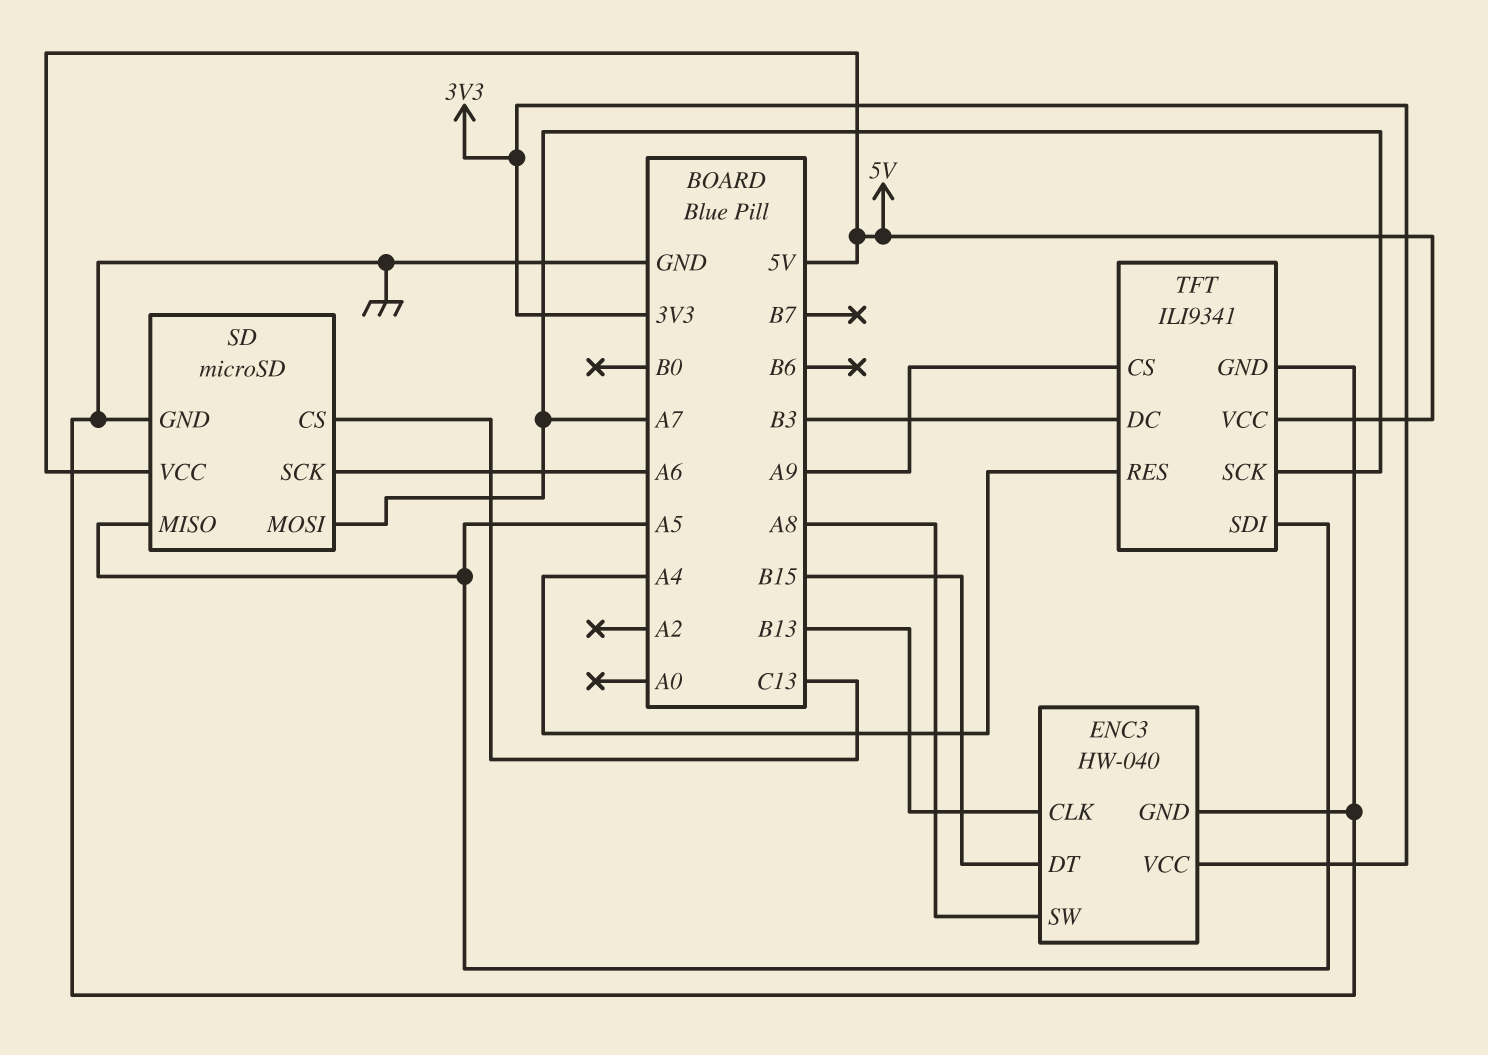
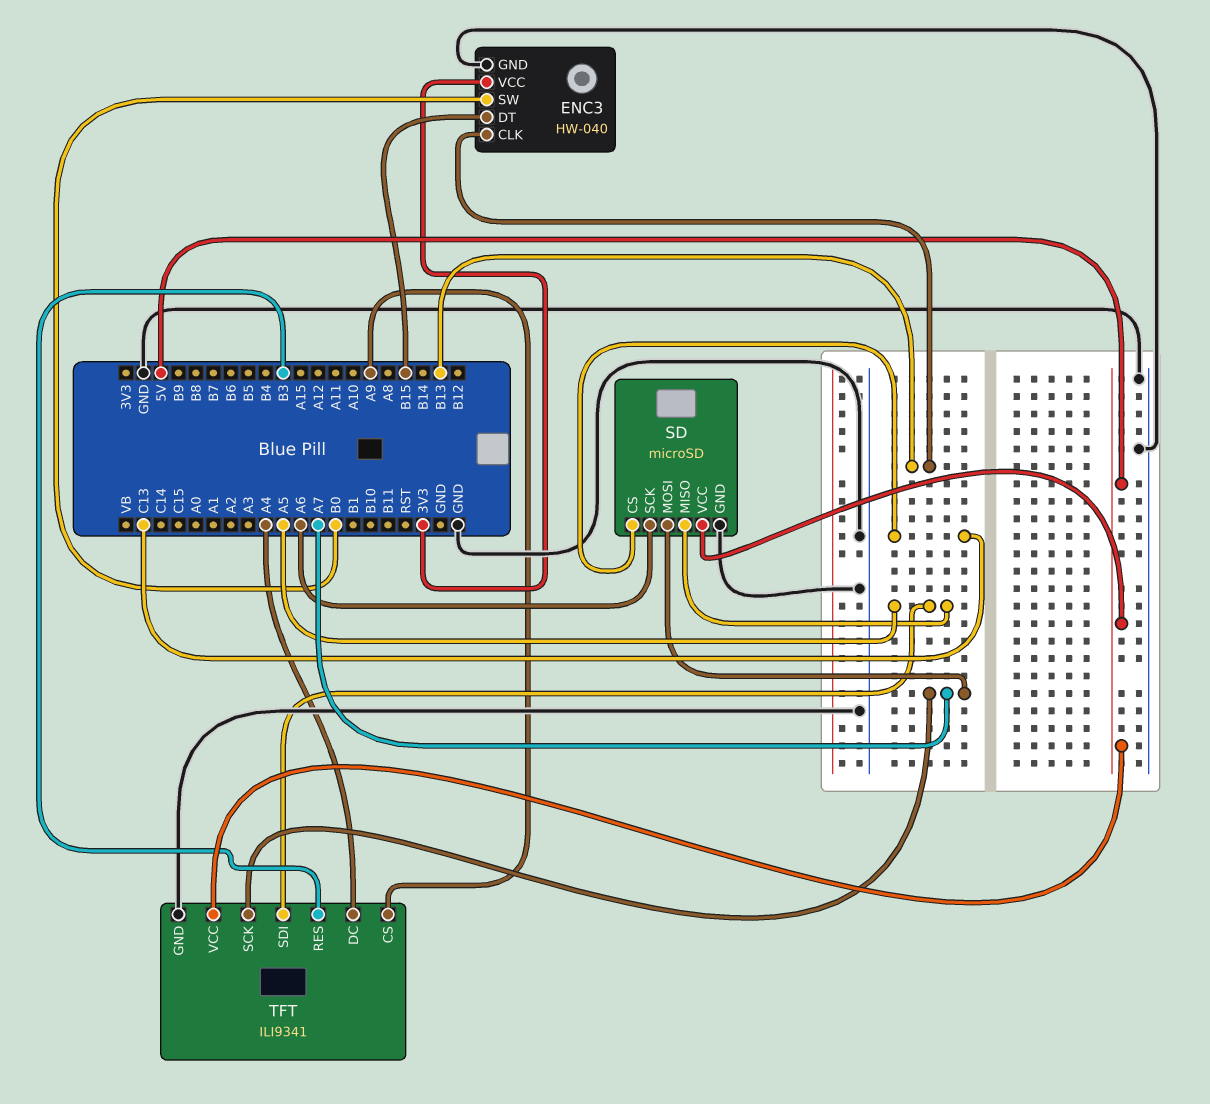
ENC3 pin SW: A8 -> B0
TFT pin DC: B3 -> A4
TFT pin RES: A4 -> B3

